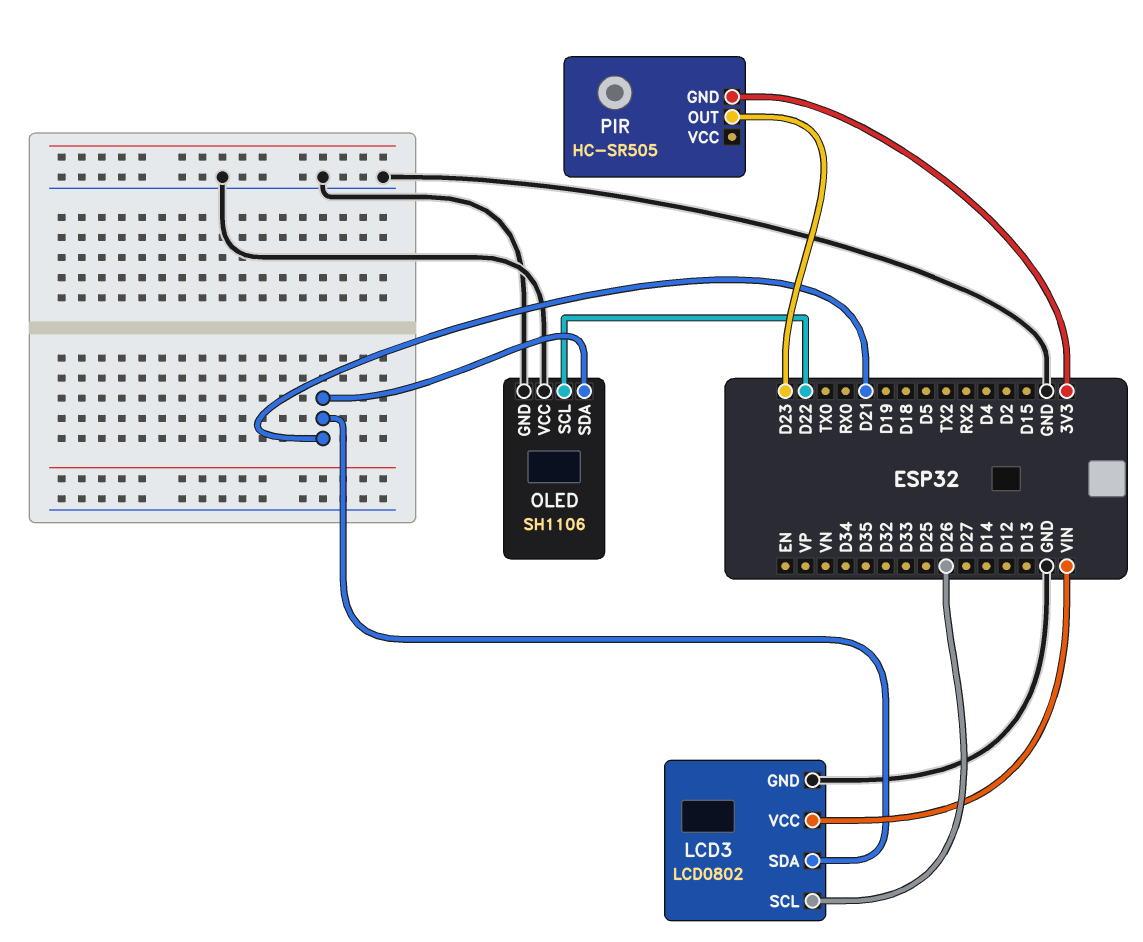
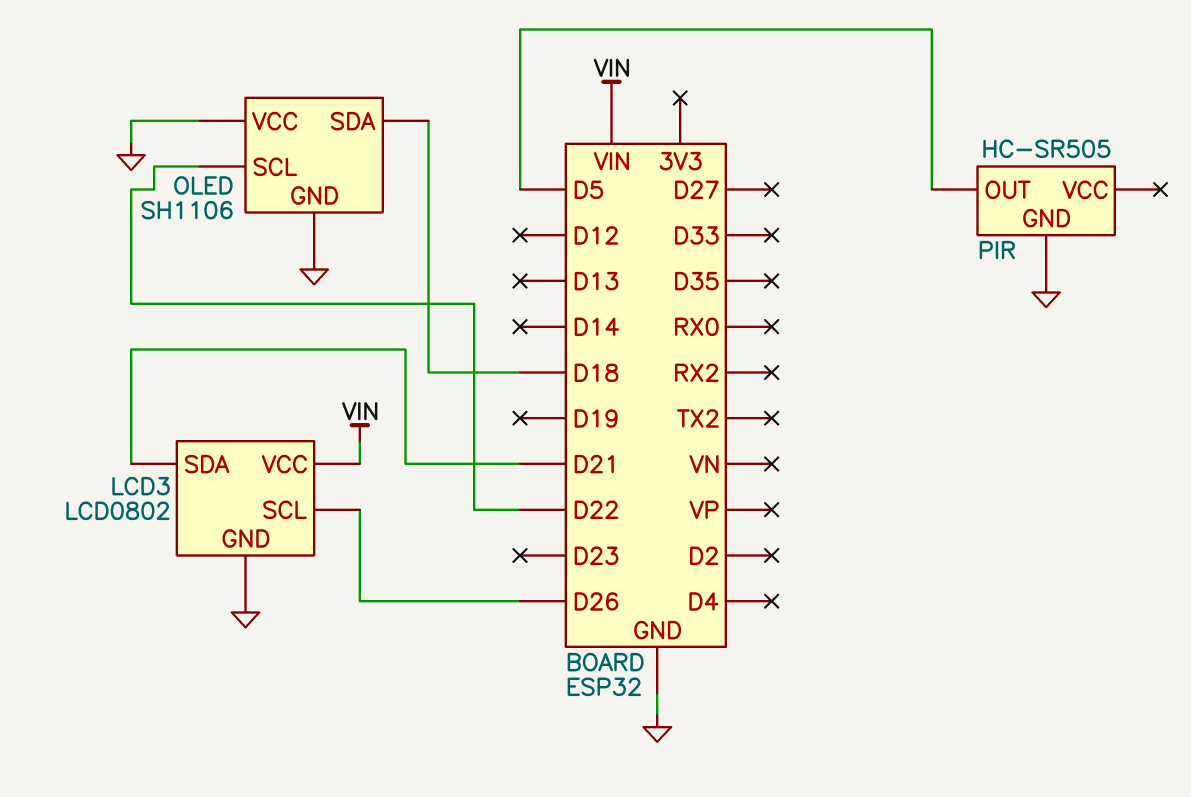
OLED pin SDA: D21 -> D18
PIR pin GND: 3V3 -> GND
PIR pin OUT: D23 -> D5

